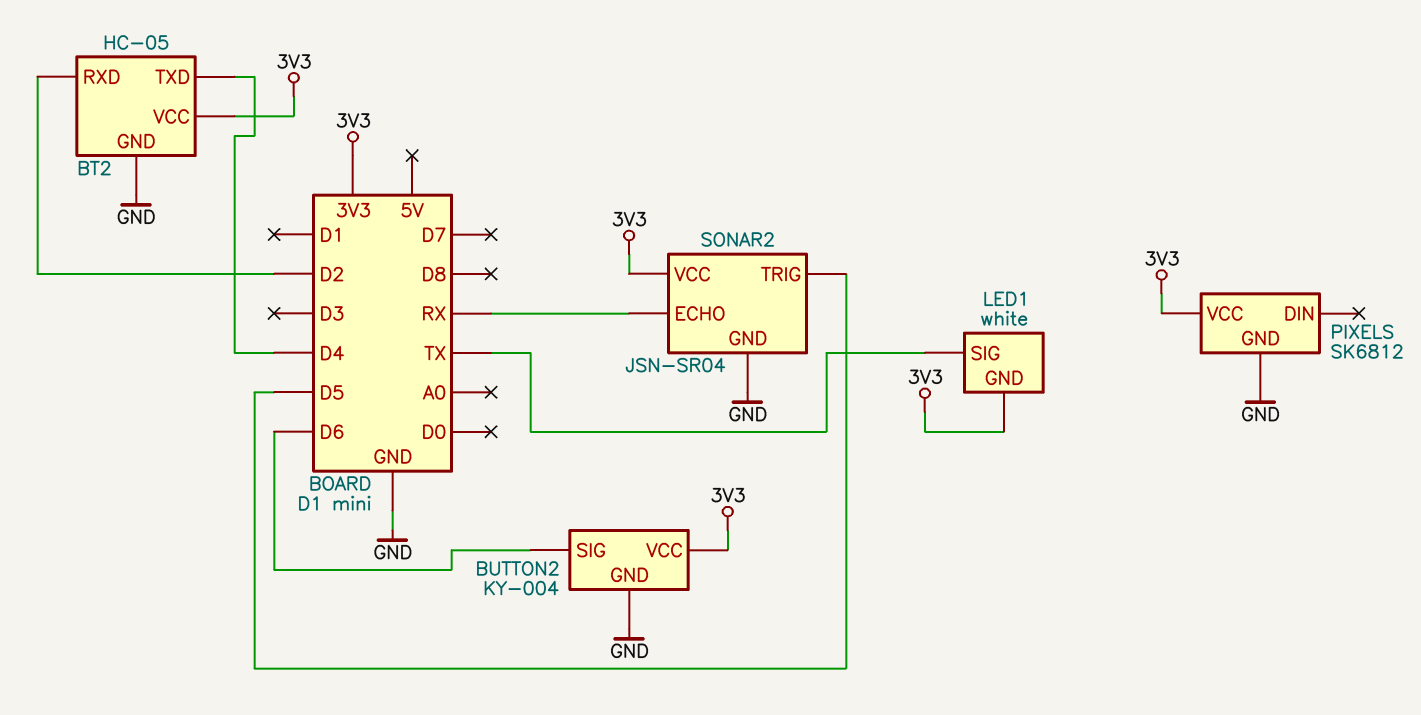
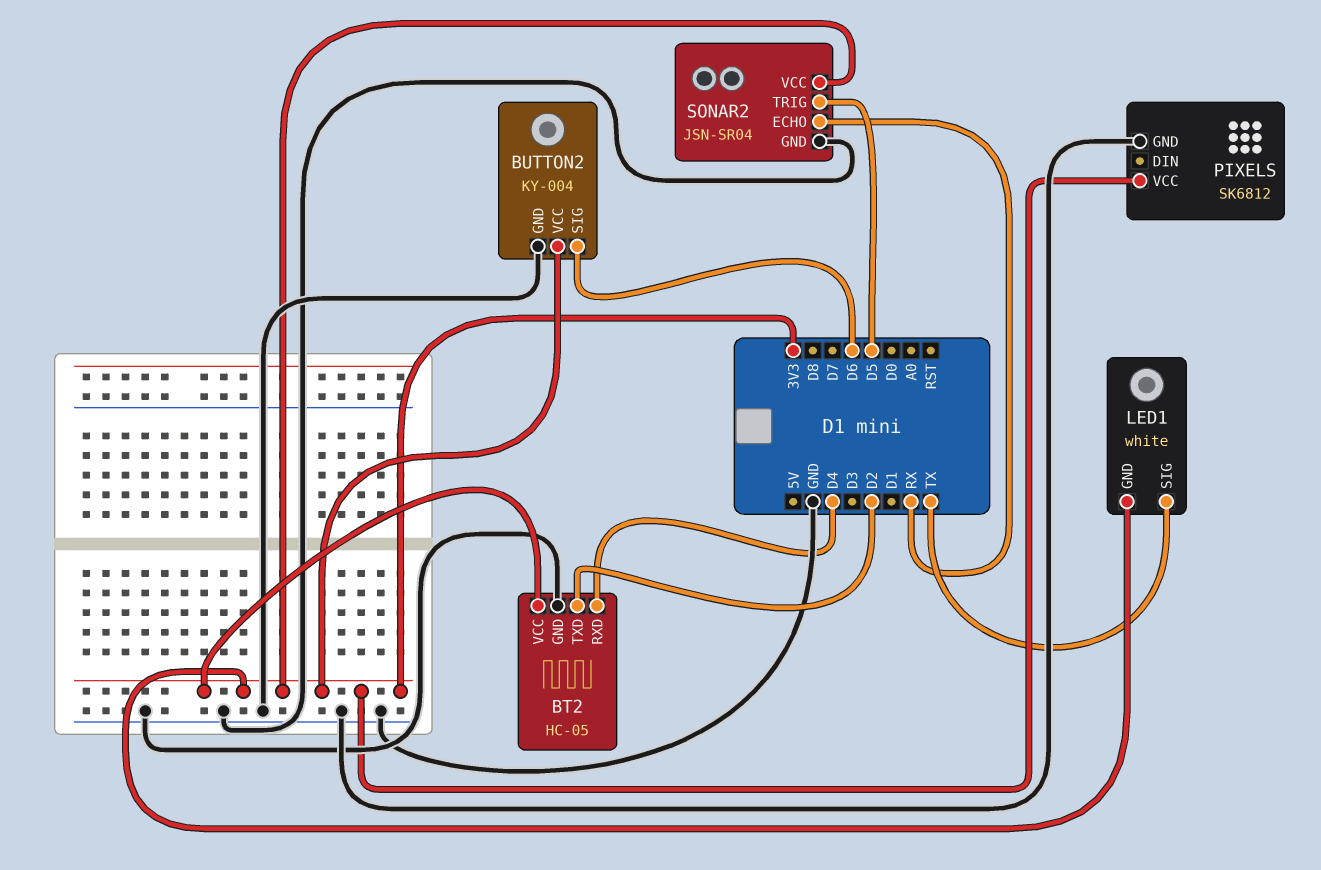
BT2 pin RXD: D2 -> D4
BT2 pin TXD: D4 -> D2

